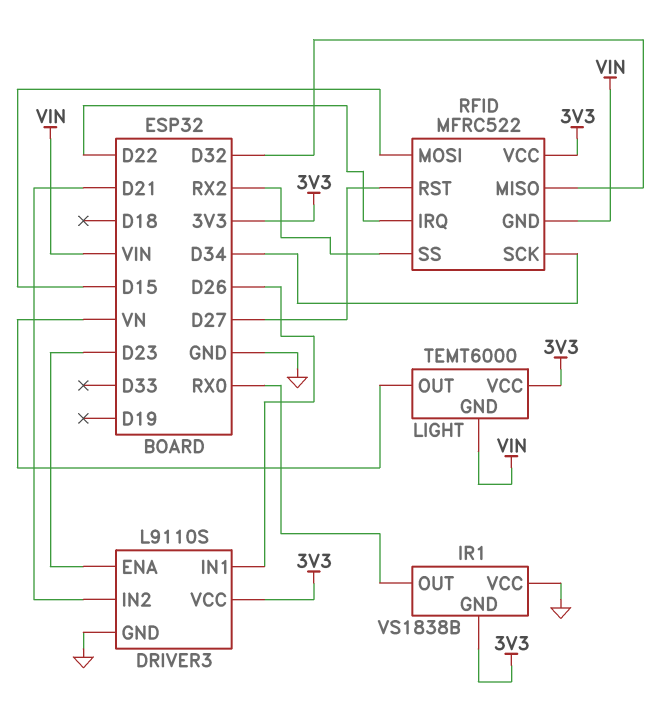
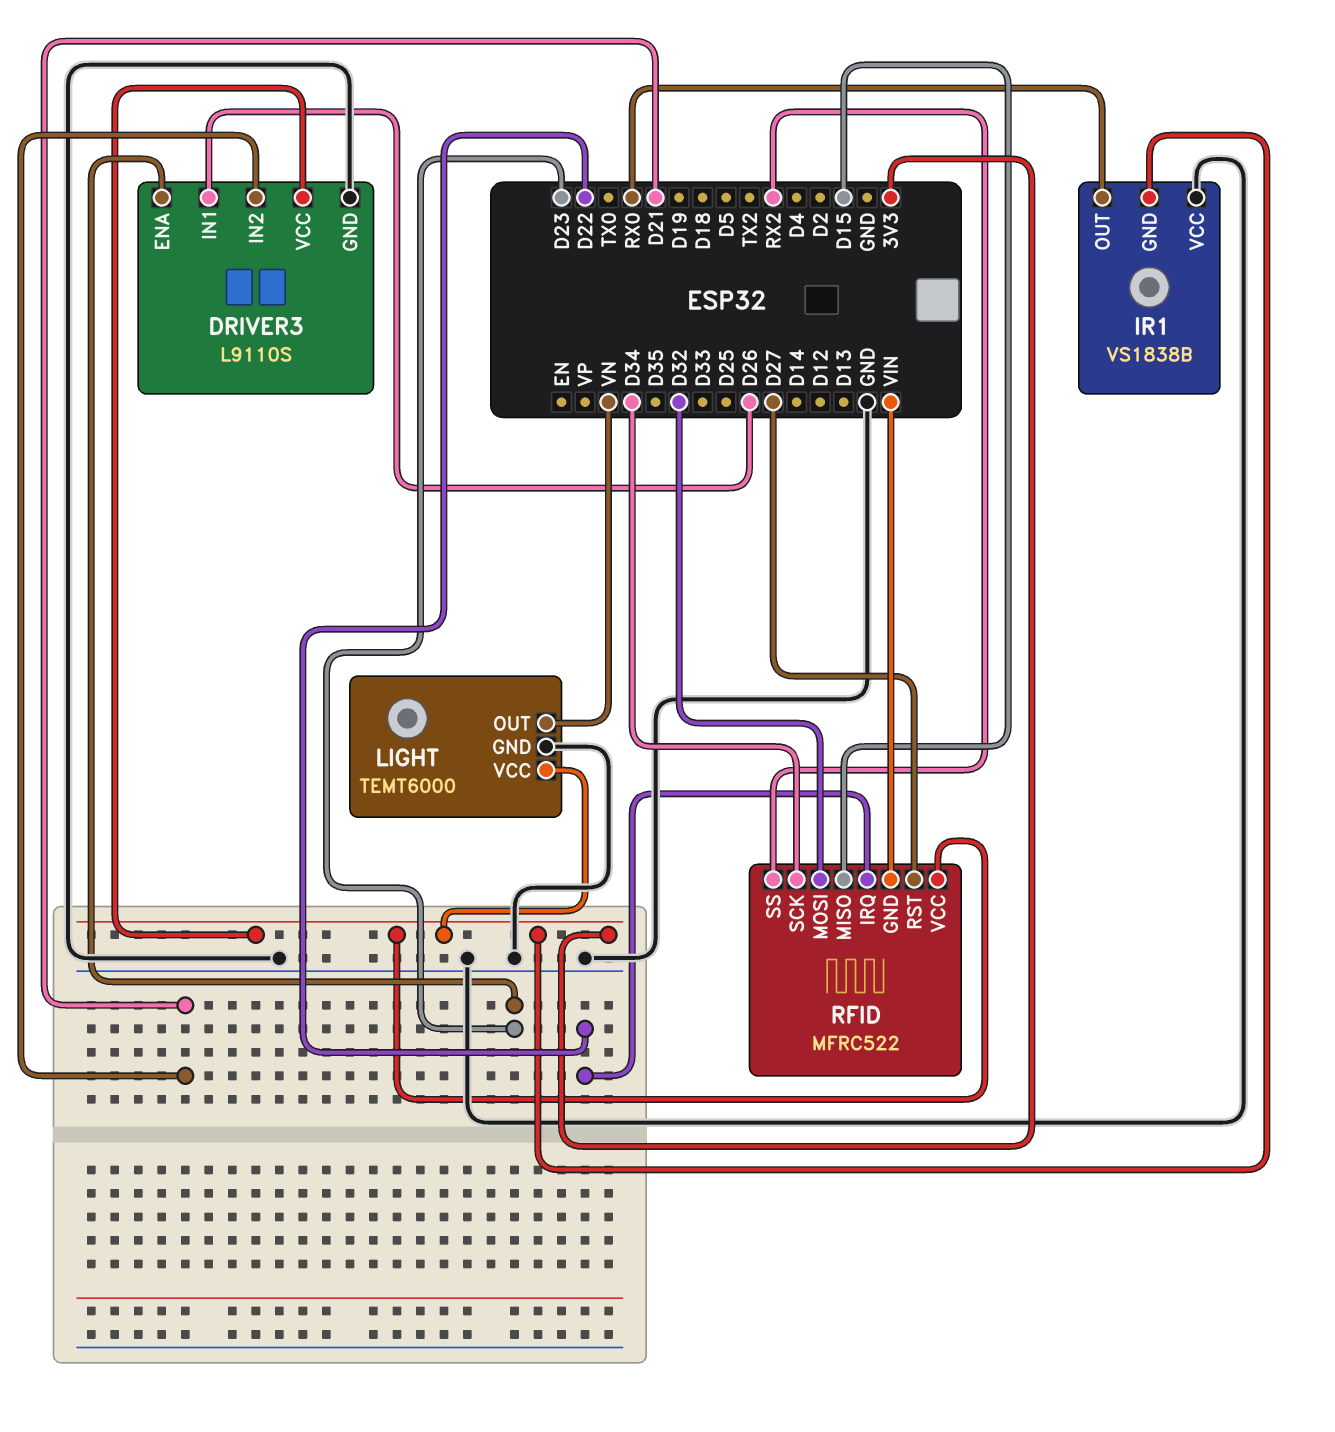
LIGHT pin GND: VIN -> GND
RFID pin MISO: D32 -> D15
RFID pin MOSI: D15 -> D32

